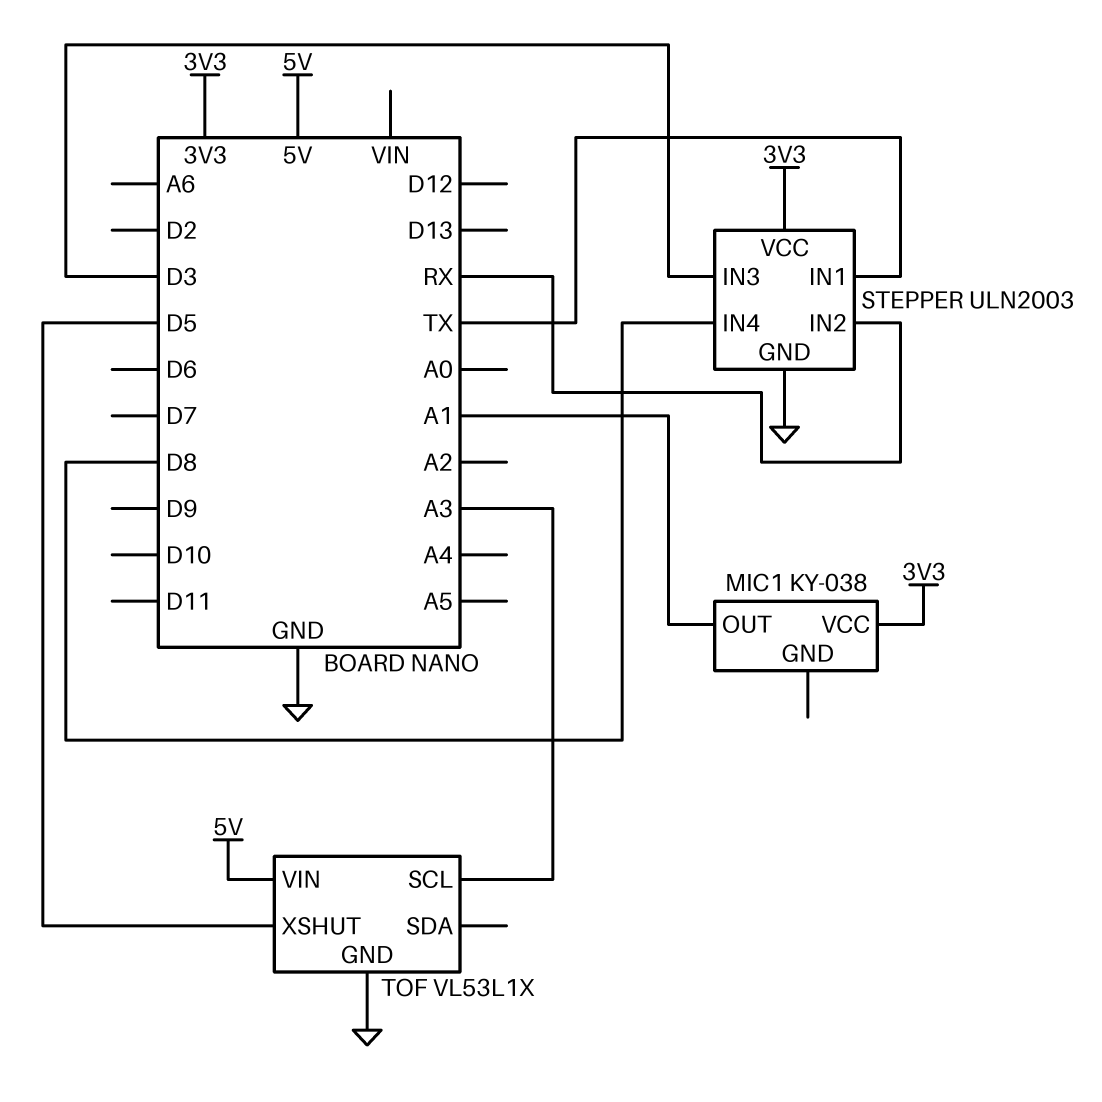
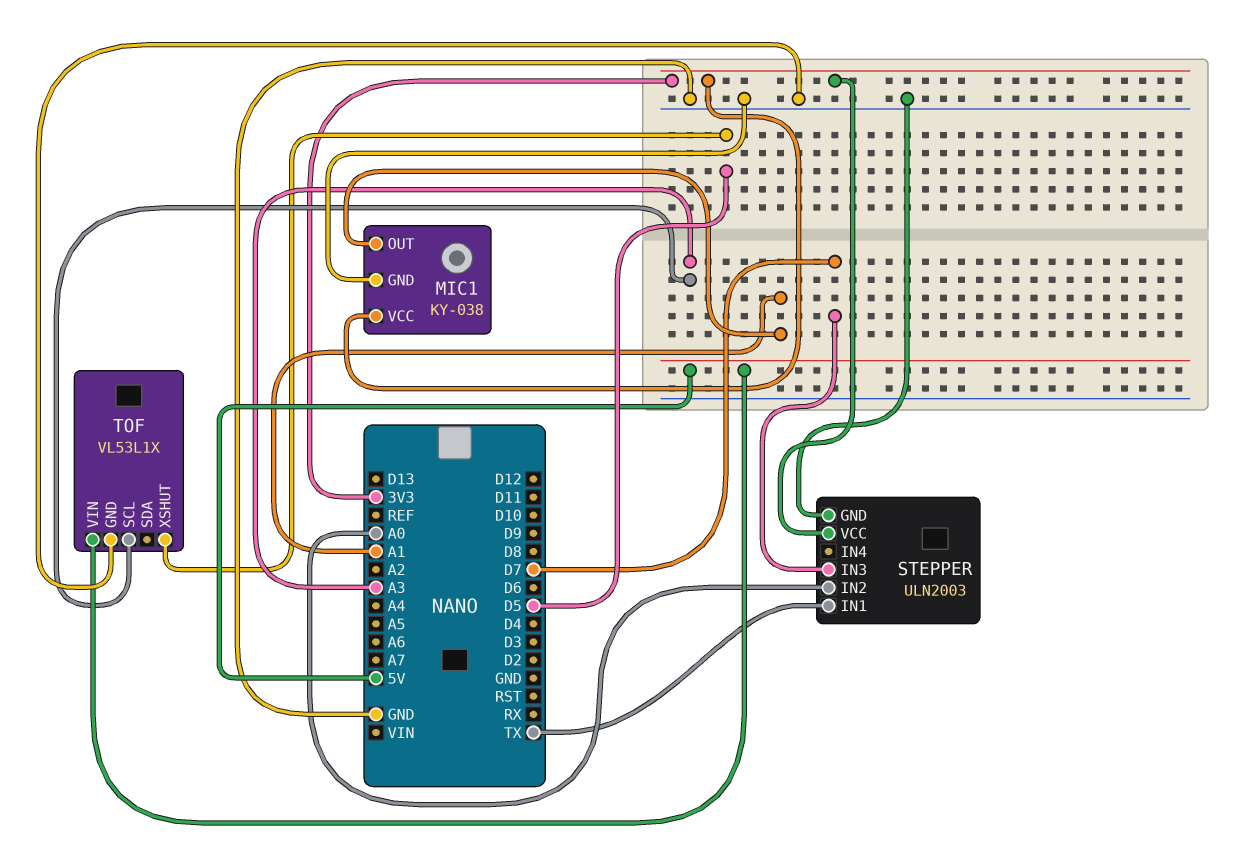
MIC1 pin GND: none -> GND
STEPPER pin IN2: RX -> A0
STEPPER pin IN3: D3 -> D7
STEPPER pin IN4: D8 -> none

